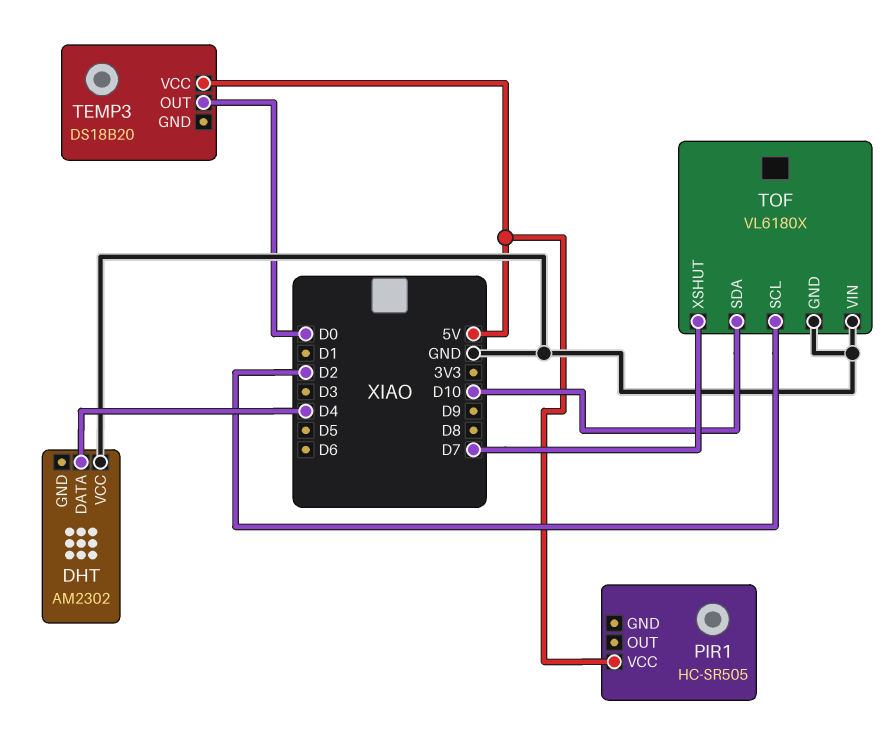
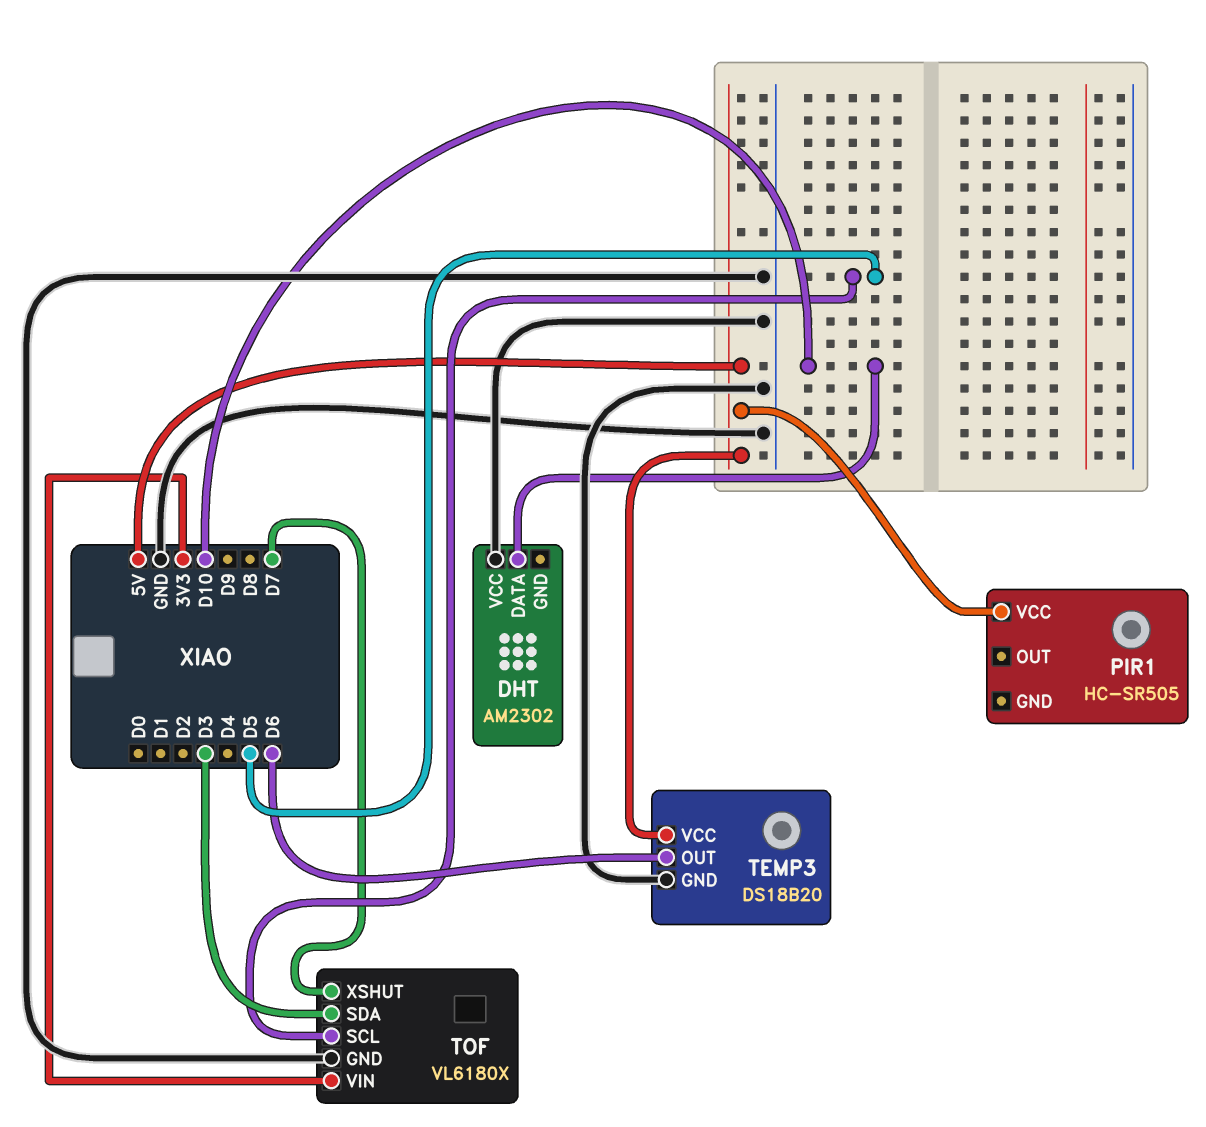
DHT pin DATA: D4 -> D10
TEMP3 pin GND: none -> GND
TEMP3 pin OUT: D0 -> D6
TOF pin SCL: D2 -> D5
TOF pin SDA: D10 -> D3
TOF pin VIN: GND -> 3V3

